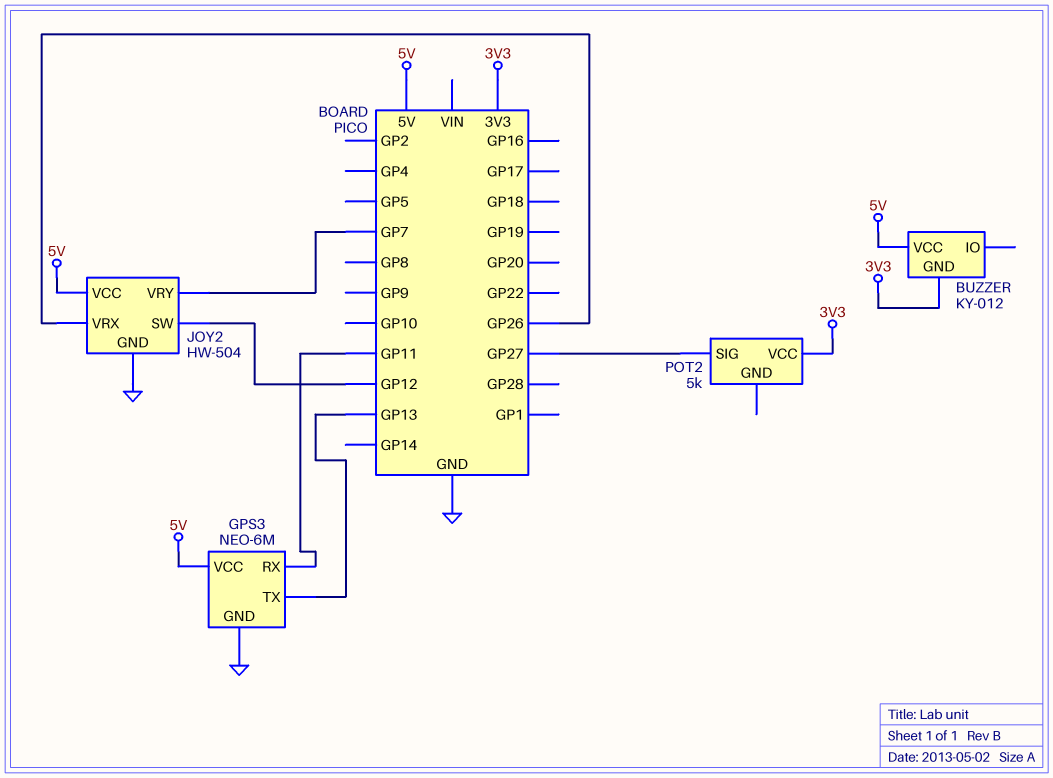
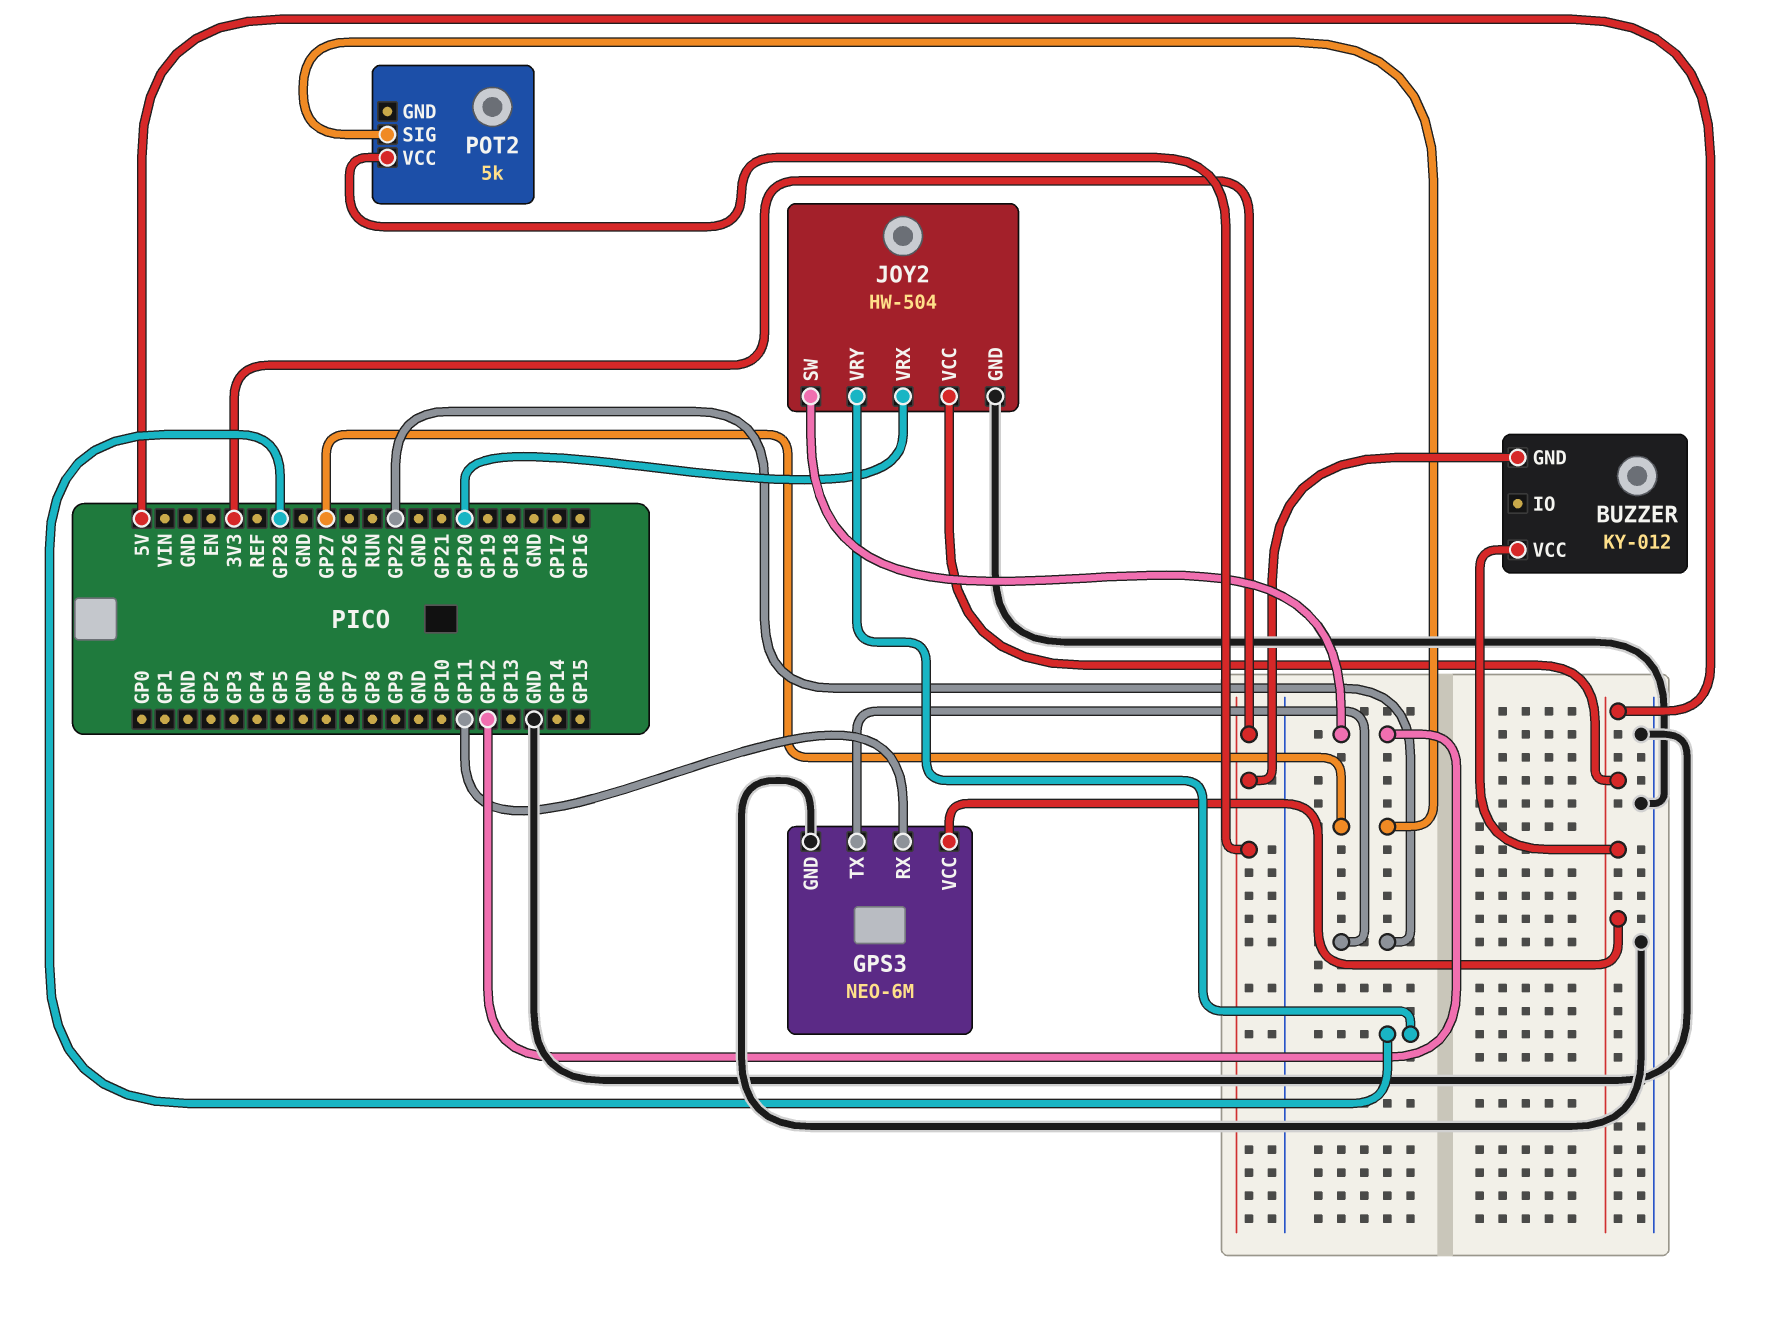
GPS3 pin TX: GP13 -> GP22
JOY2 pin VRX: GP26 -> GP20
JOY2 pin VRY: GP7 -> GP28

